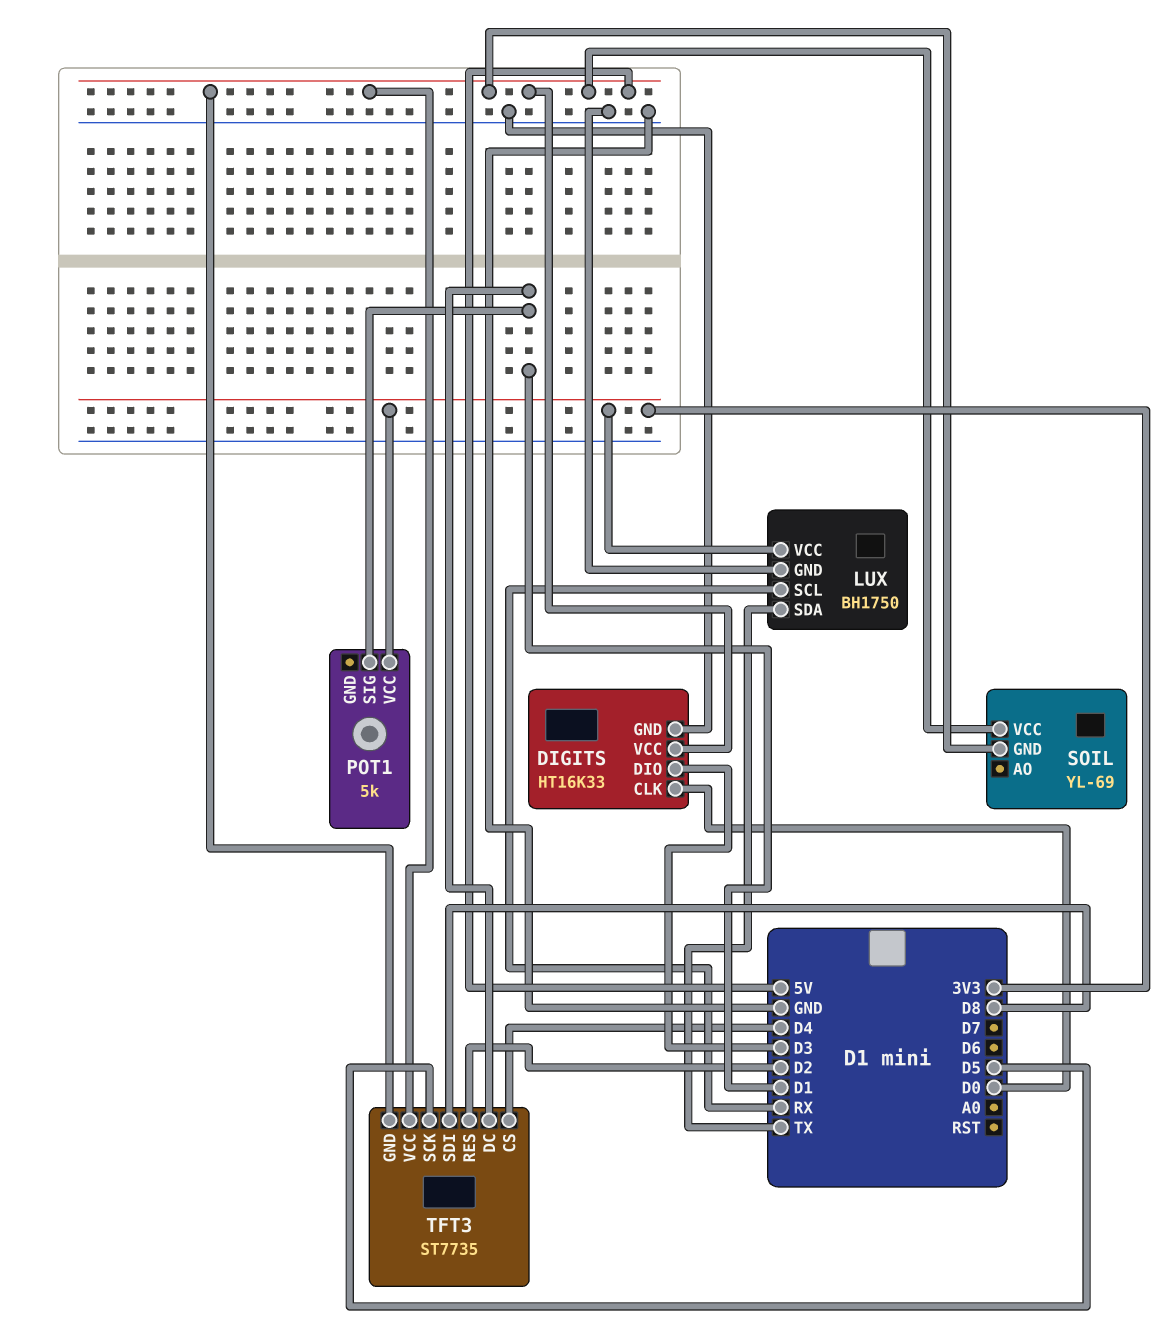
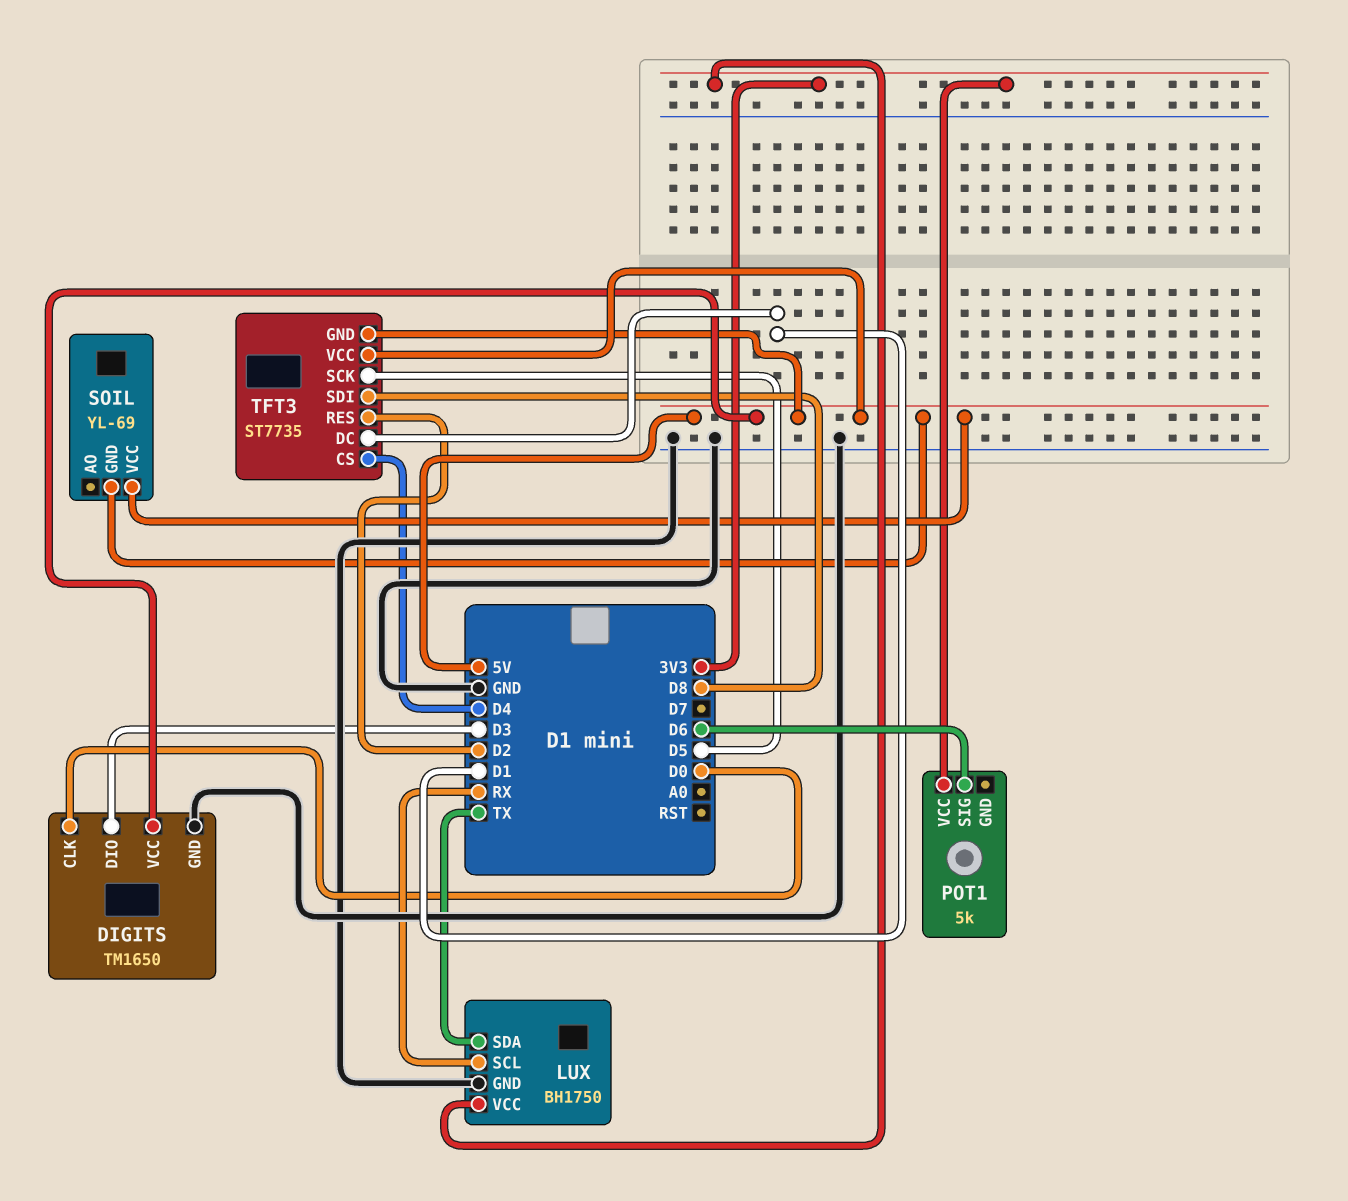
DIGITS: HT16K33 -> TM1650
POT1 pin SIG: D1 -> D6

